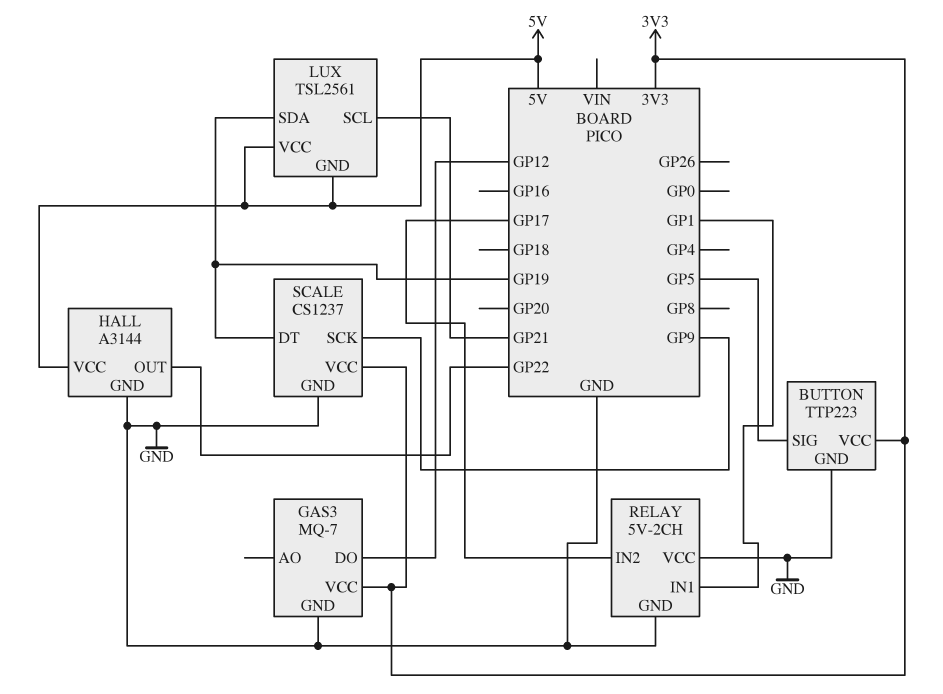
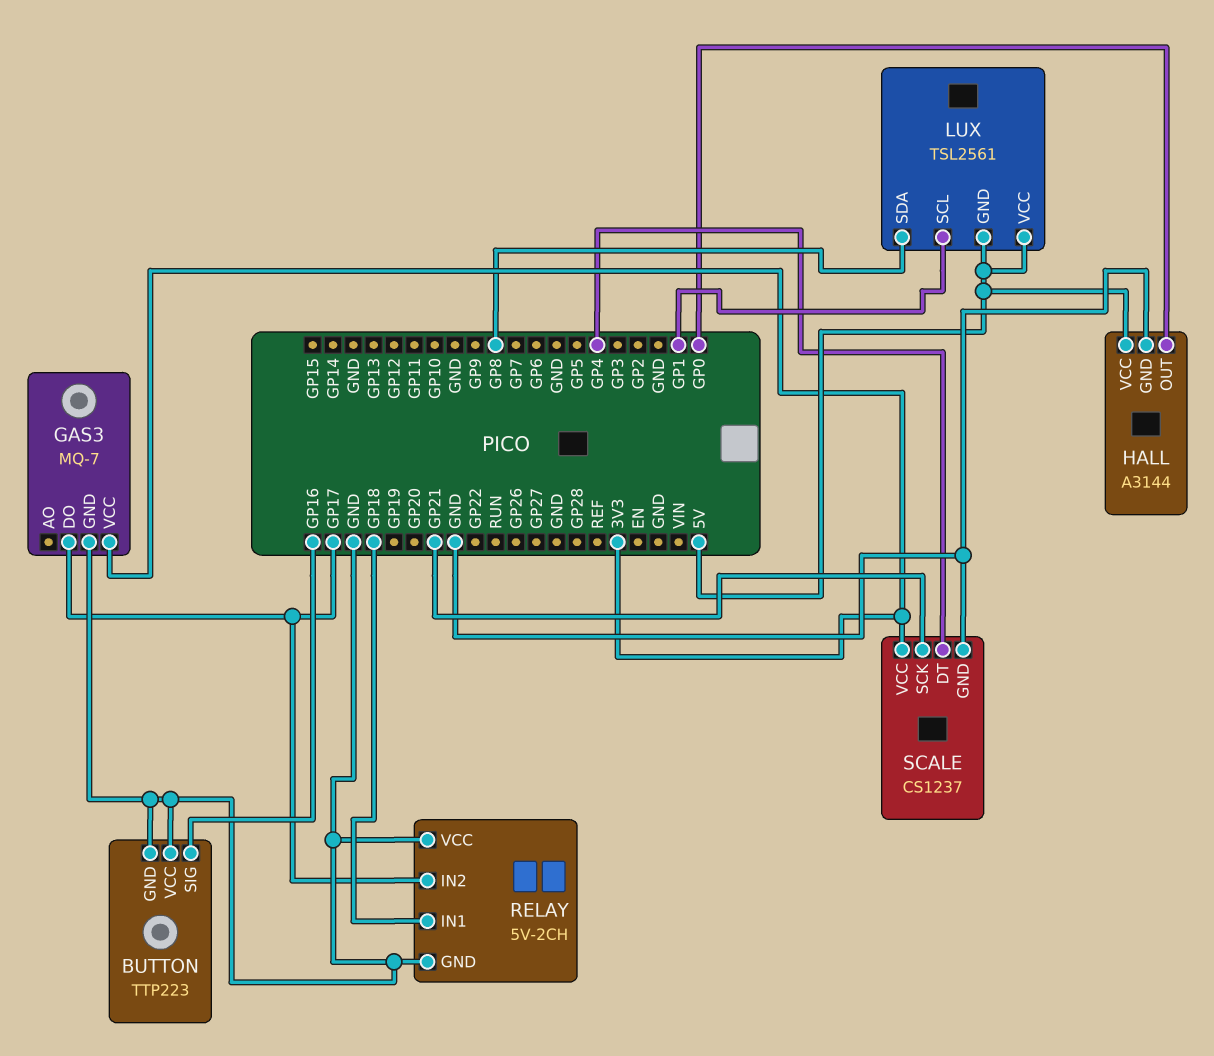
BUTTON pin SIG: GP5 -> GP16
BUTTON pin VCC: 3V3 -> GND
GAS3 pin DO: GP12 -> GP17
HALL pin OUT: GP22 -> GP0
LUX pin SCL: GP21 -> GP1
LUX pin SDA: GP19 -> GP8
RELAY pin IN1: GP1 -> GP18
SCALE pin DT: GP19 -> GP4
SCALE pin SCK: GP9 -> GP21

